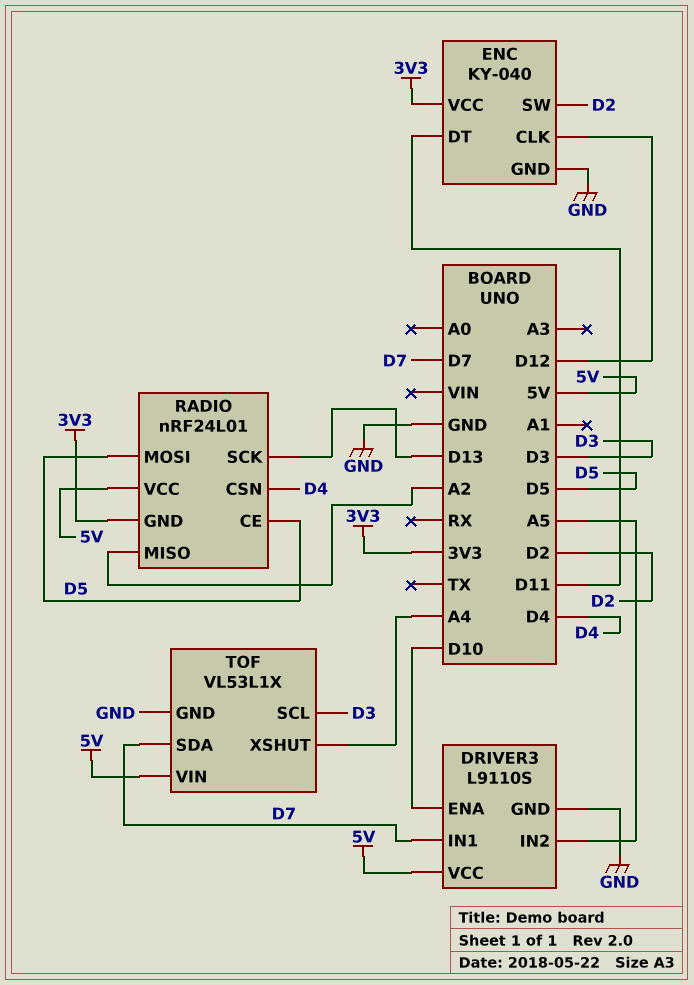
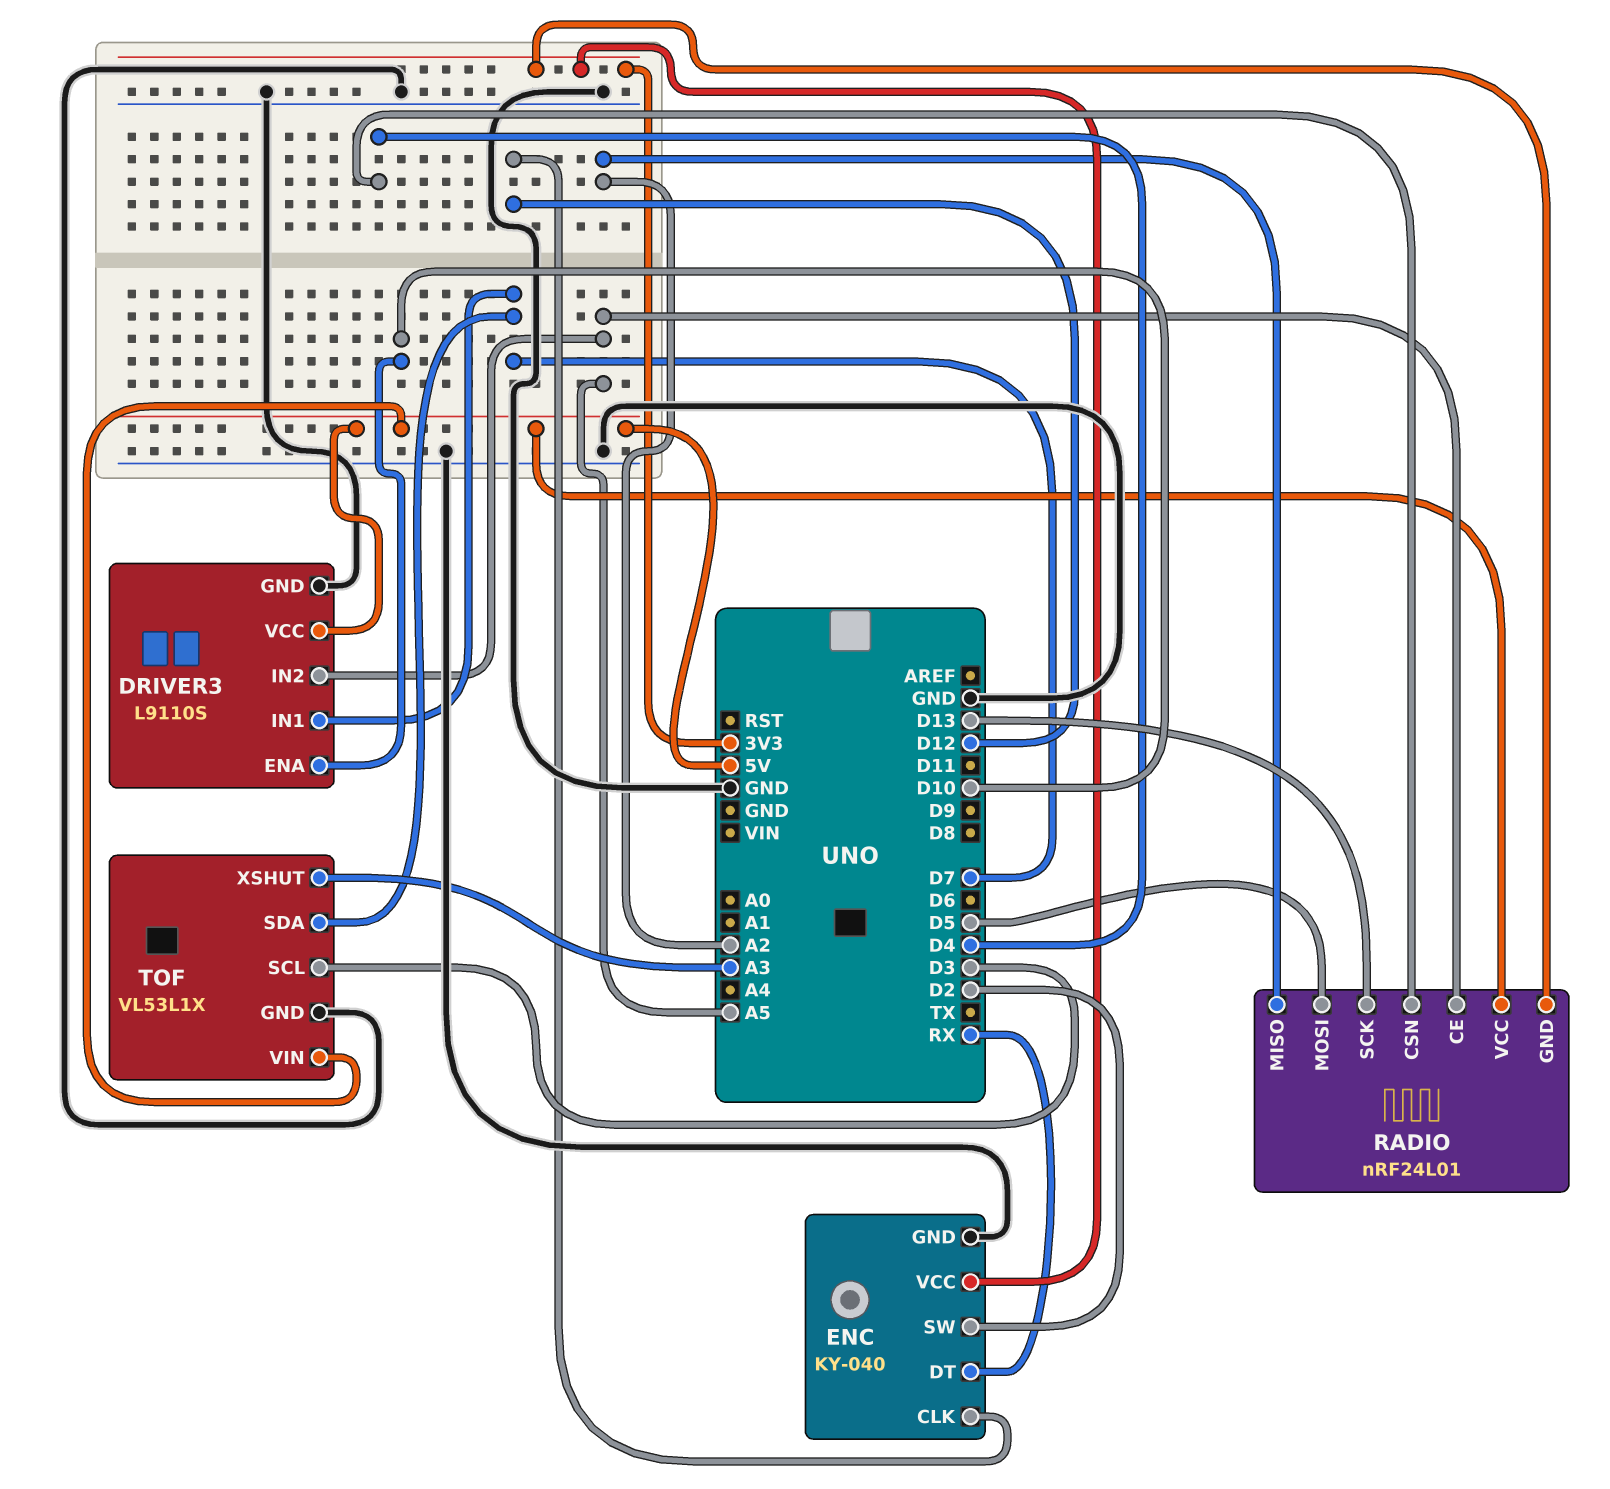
ENC pin DT: D11 -> RX
RADIO pin CE: D5 -> A5
TOF pin XSHUT: A4 -> A3

